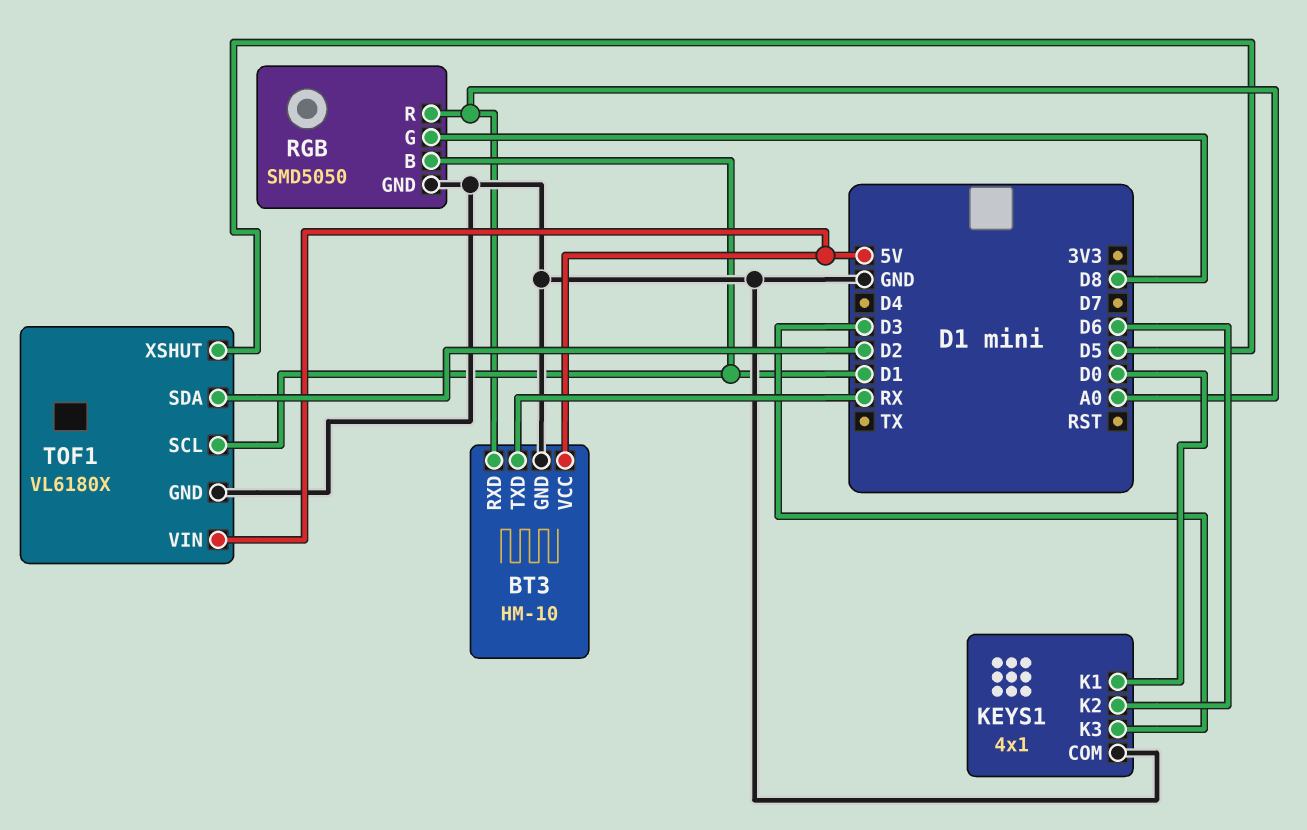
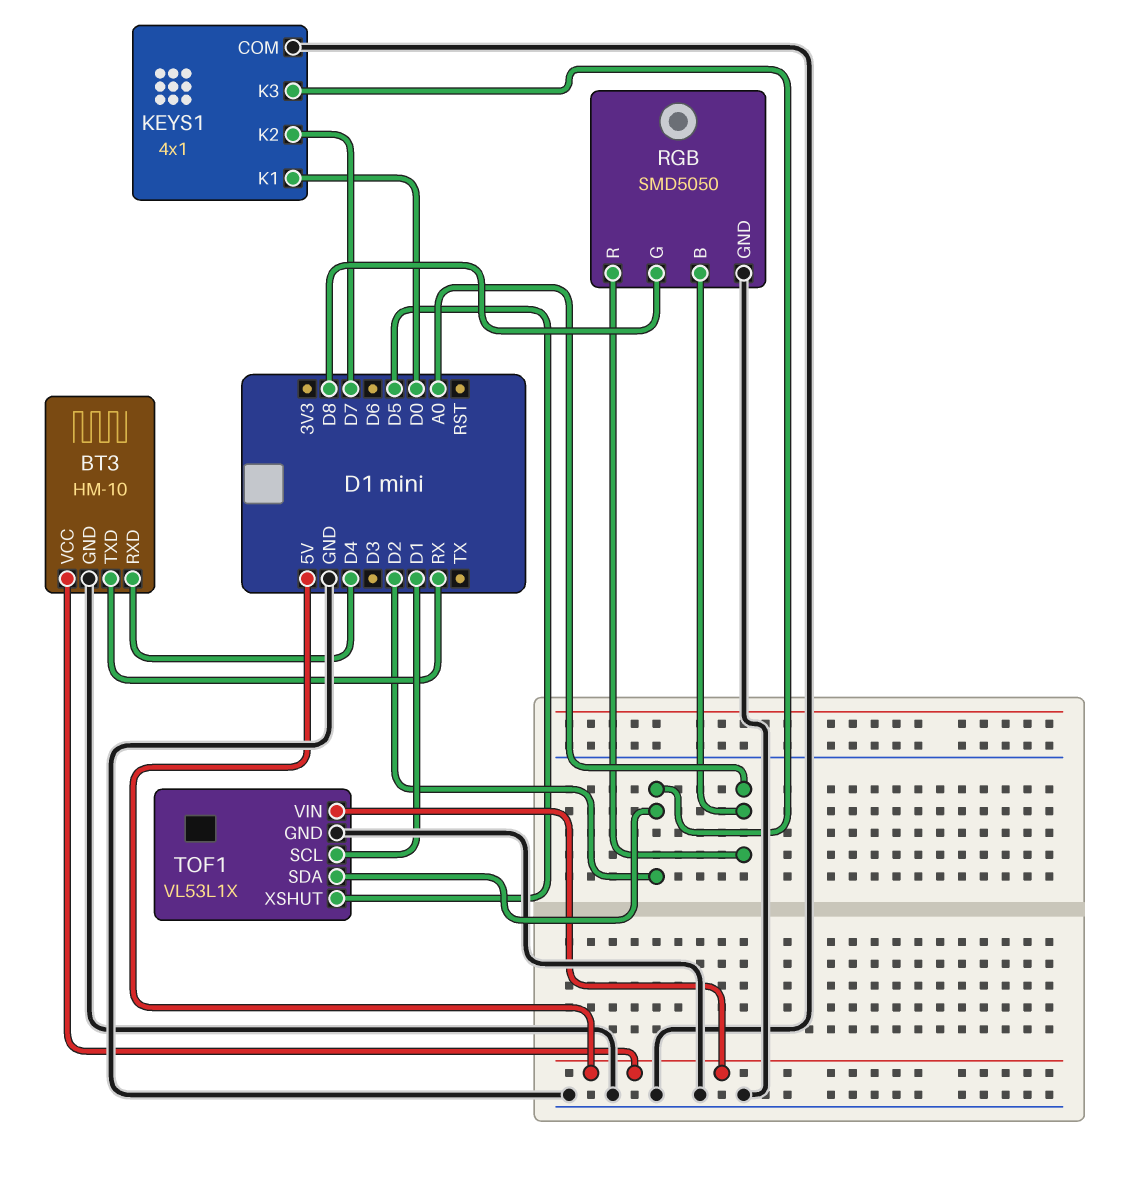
BT3 pin RXD: A0 -> D4
KEYS1 pin K2: D6 -> D7
KEYS1 pin K3: D3 -> D2
RGB pin B: D1 -> A0
TOF1: VL6180X -> VL53L1X

